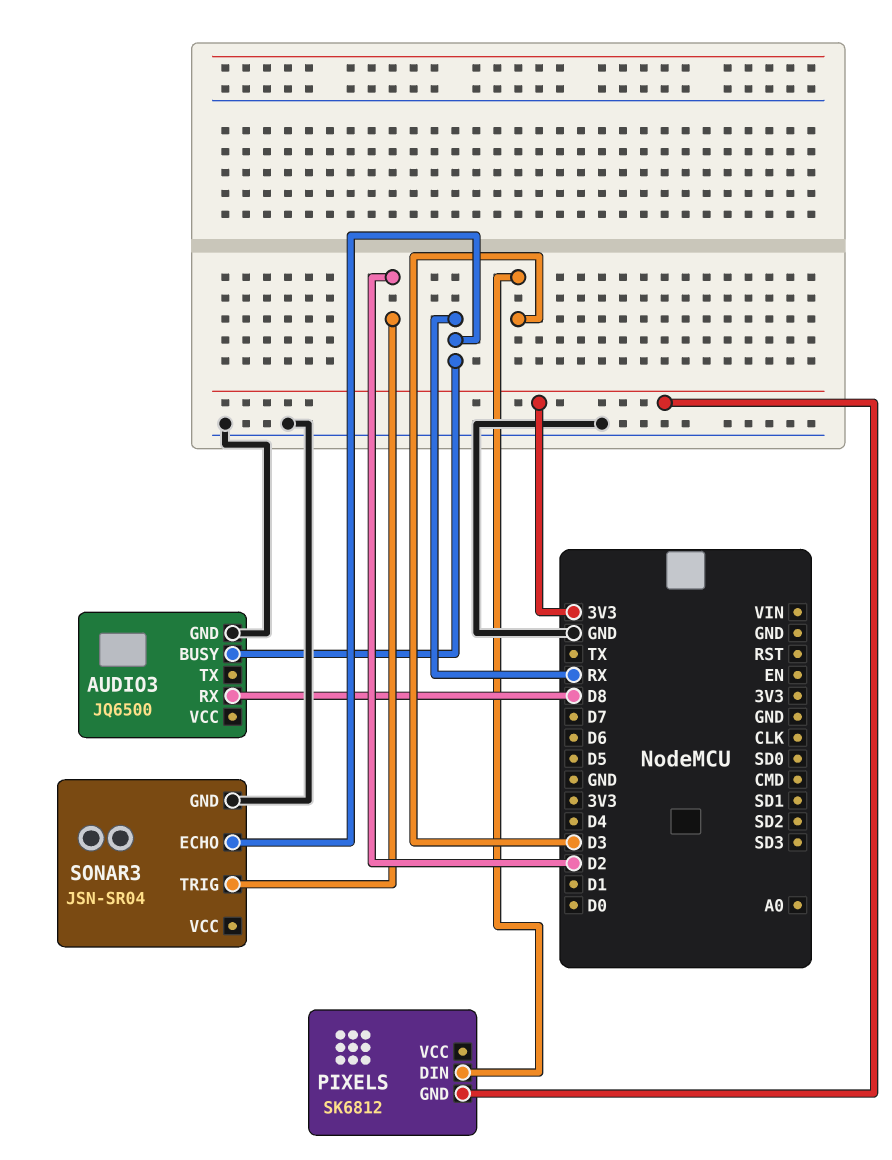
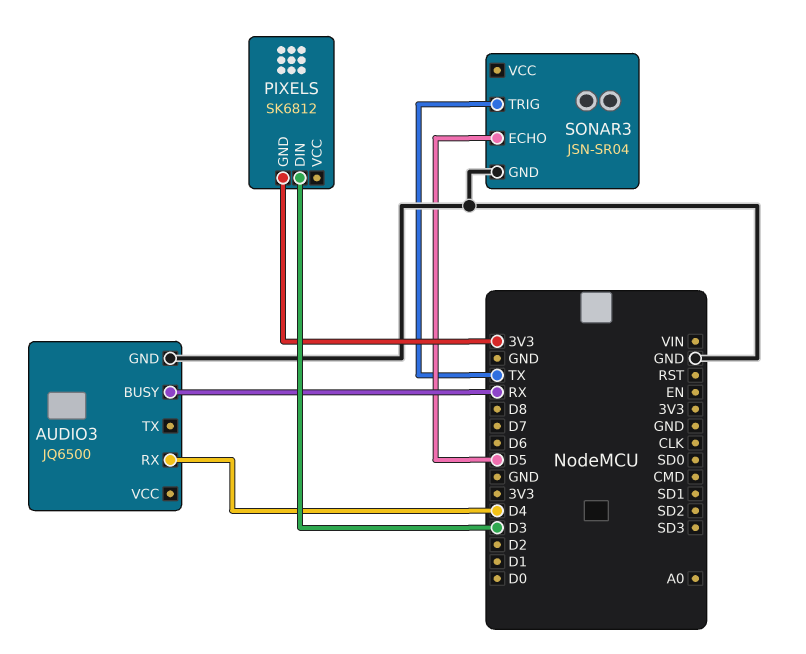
AUDIO3 pin RX: D8 -> D4
SONAR3 pin ECHO: RX -> D5
SONAR3 pin TRIG: D2 -> TX

